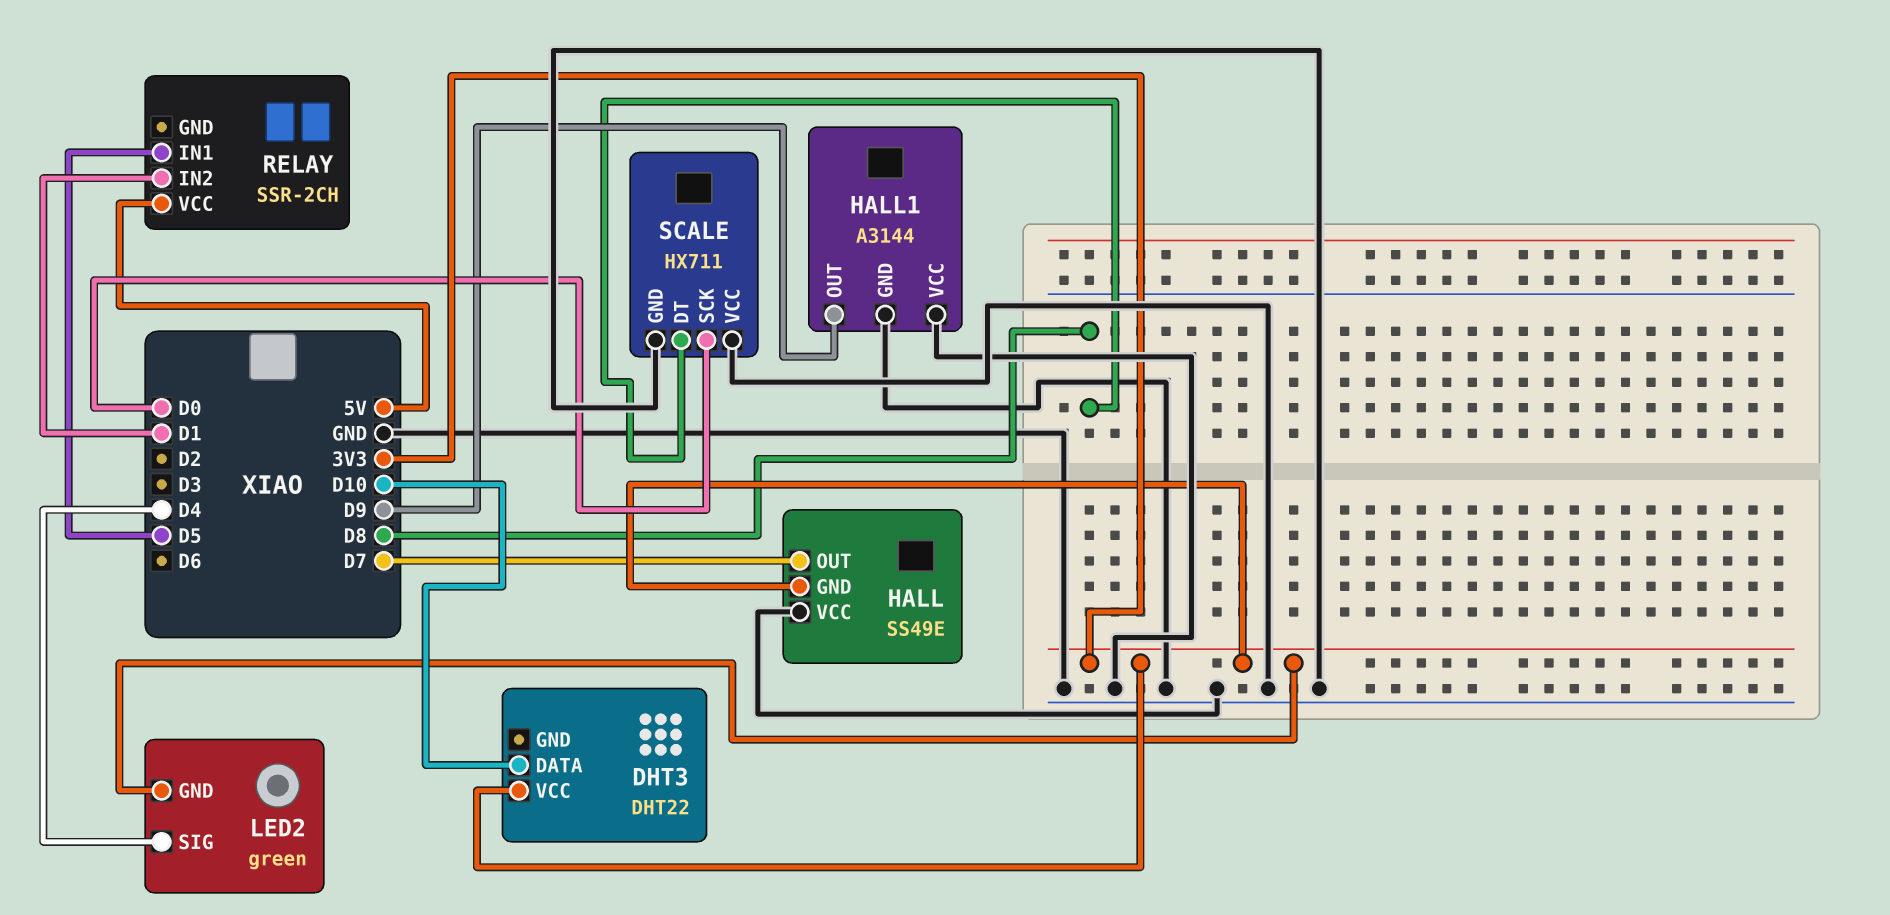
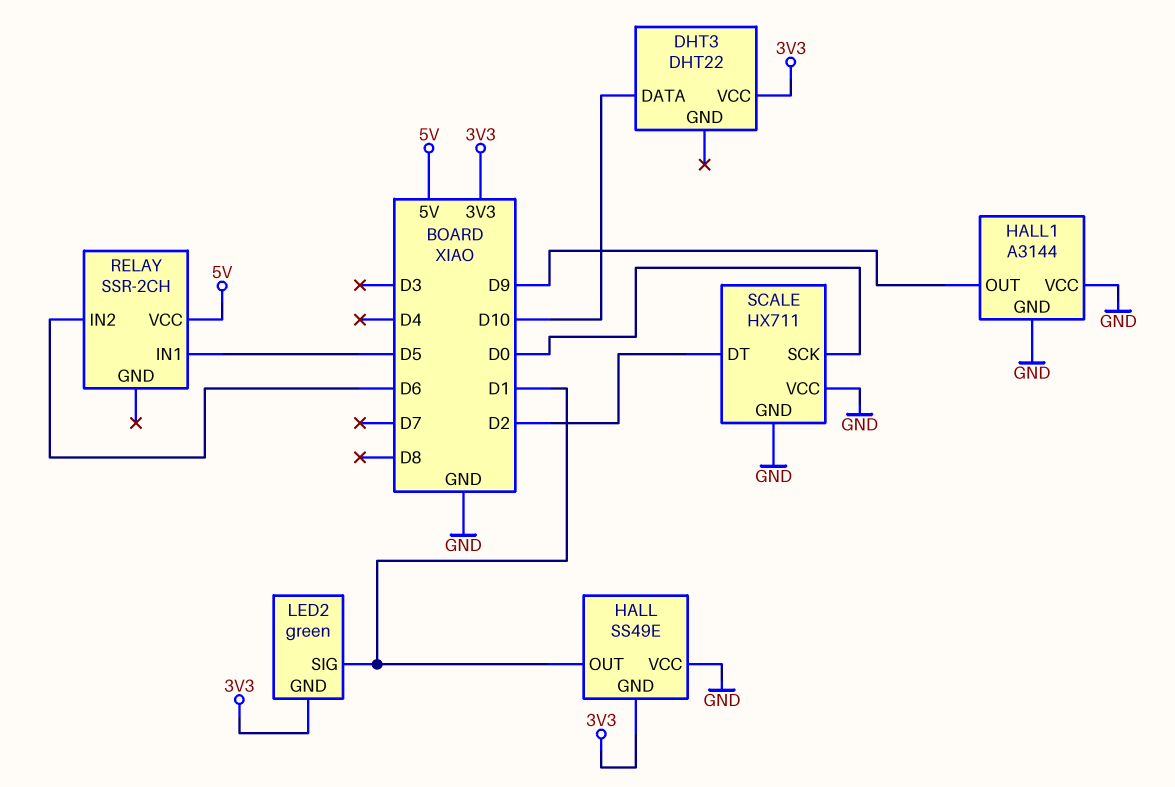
HALL pin OUT: D7 -> D1
LED2 pin SIG: D4 -> D1
RELAY pin IN2: D1 -> D6
SCALE pin DT: D8 -> D2

